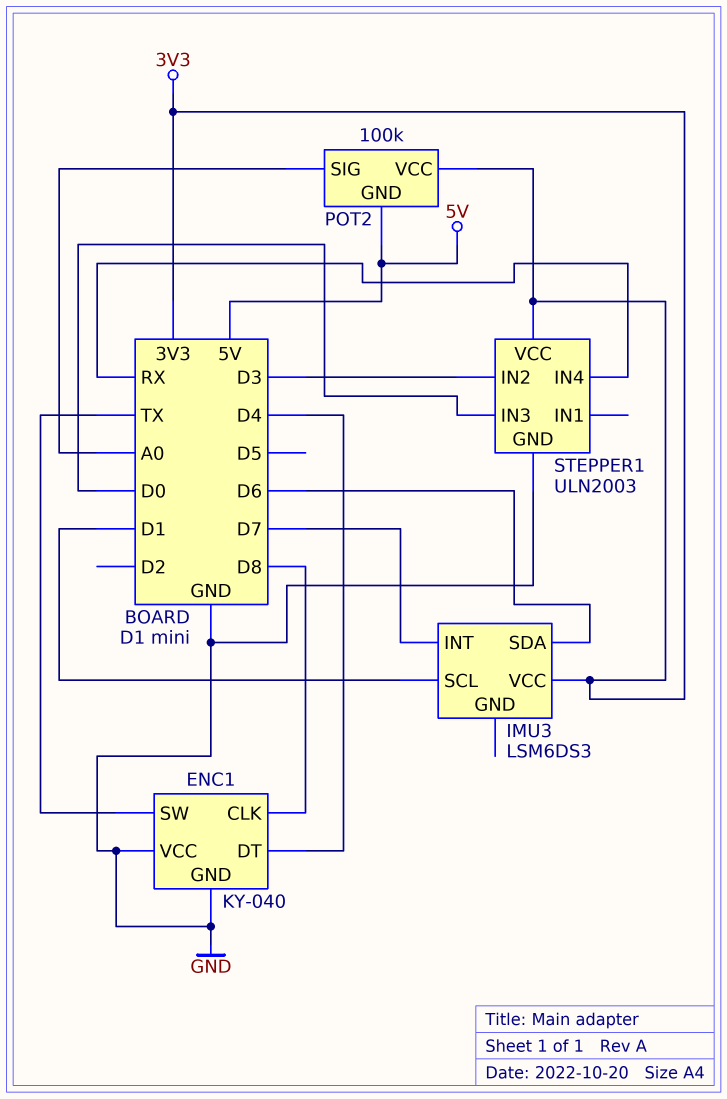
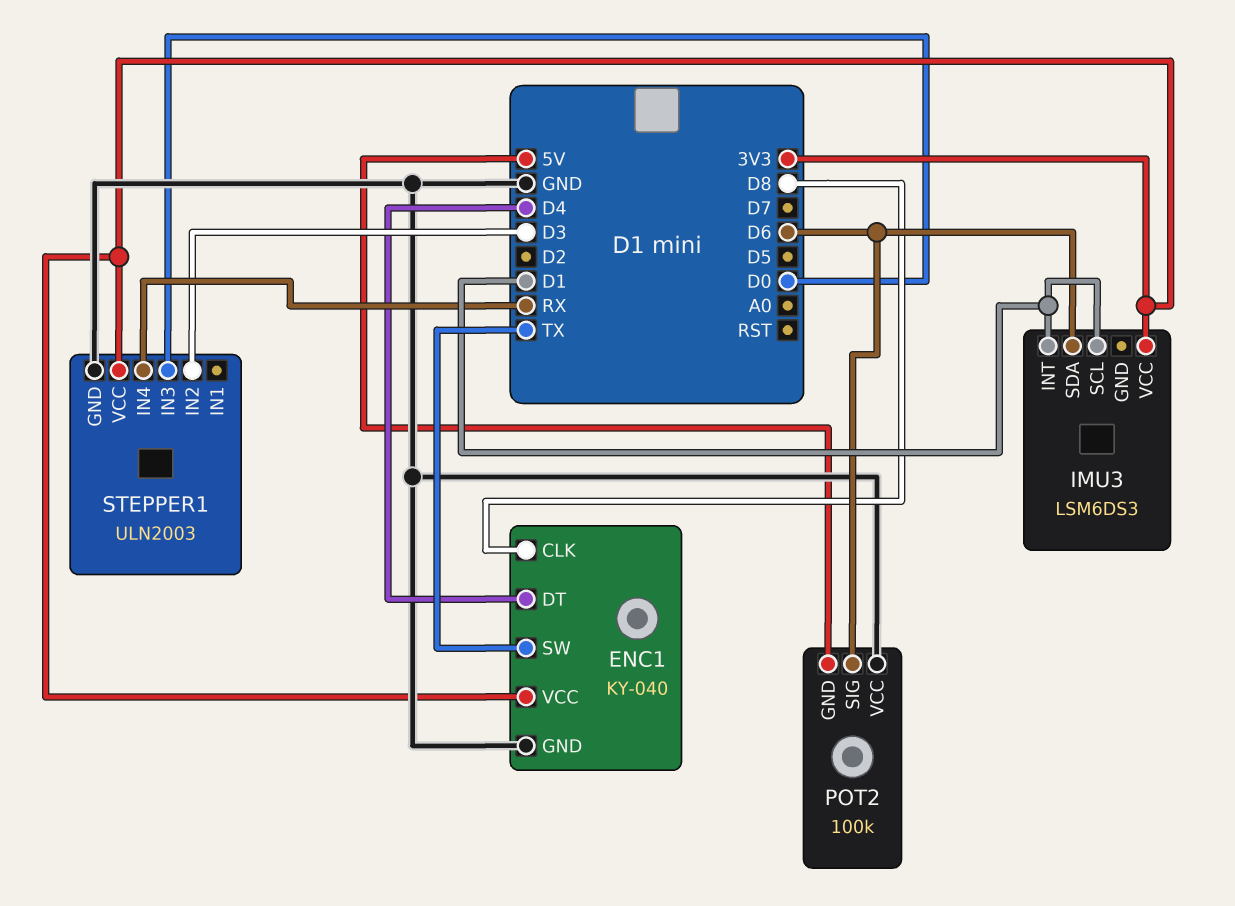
ENC1 pin VCC: GND -> 3V3
IMU3 pin INT: D7 -> D1
POT2 pin SIG: A0 -> D6
POT2 pin VCC: 3V3 -> GND

